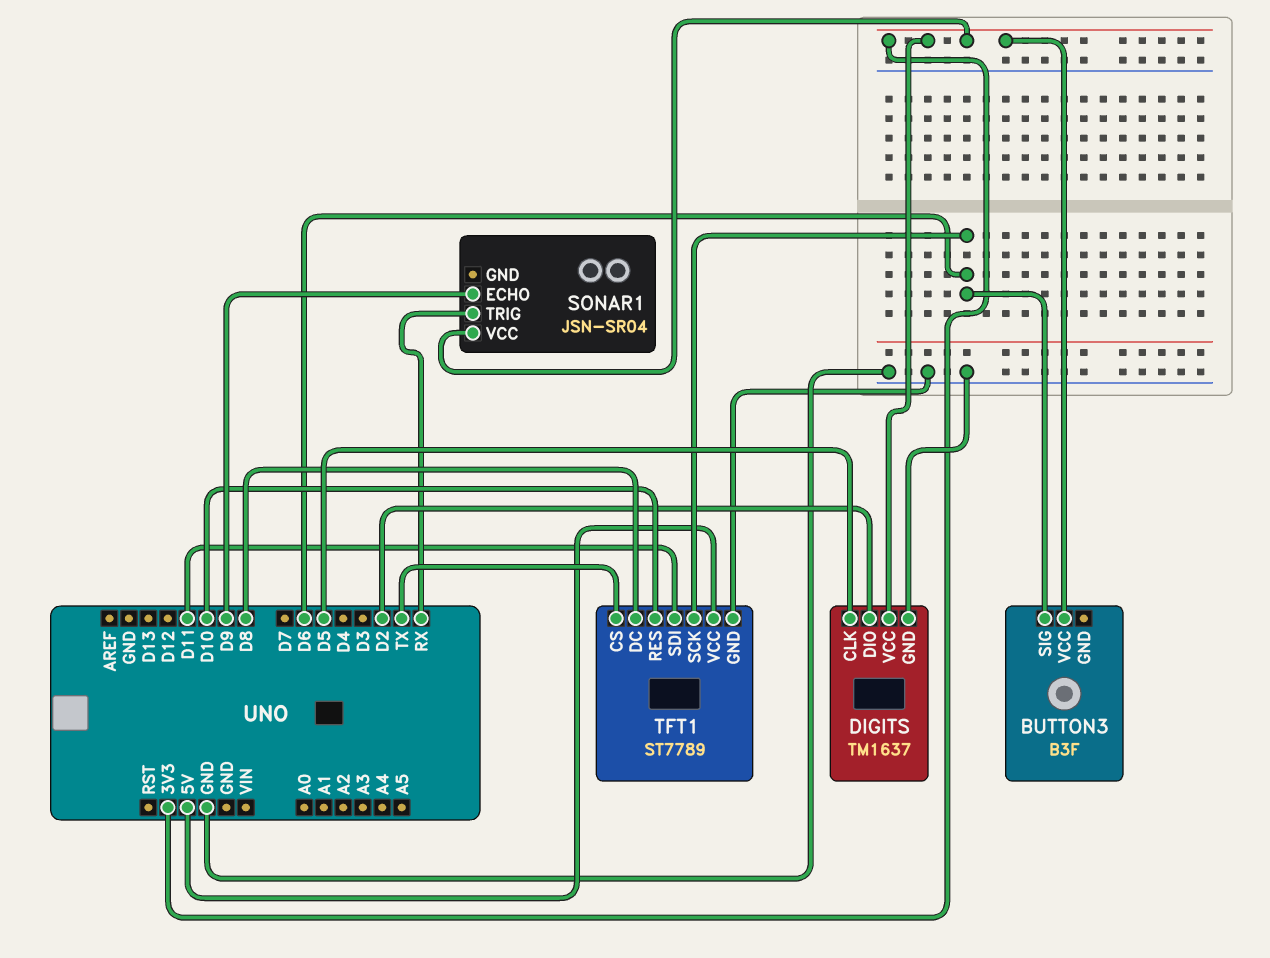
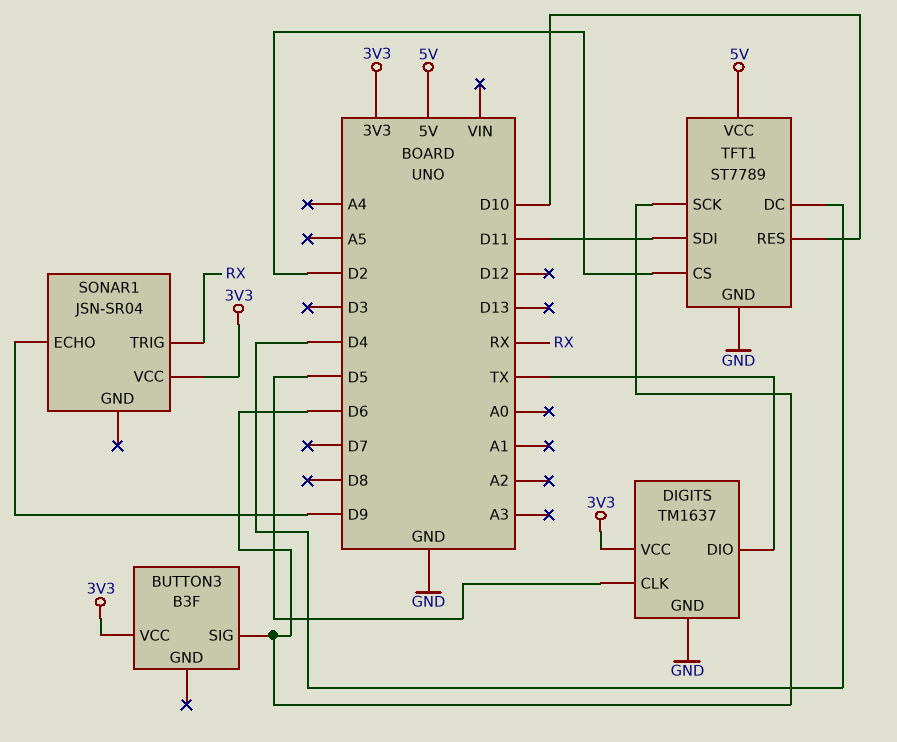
DIGITS pin DIO: D2 -> TX
TFT1 pin CS: TX -> D2
TFT1 pin DC: D8 -> D4

